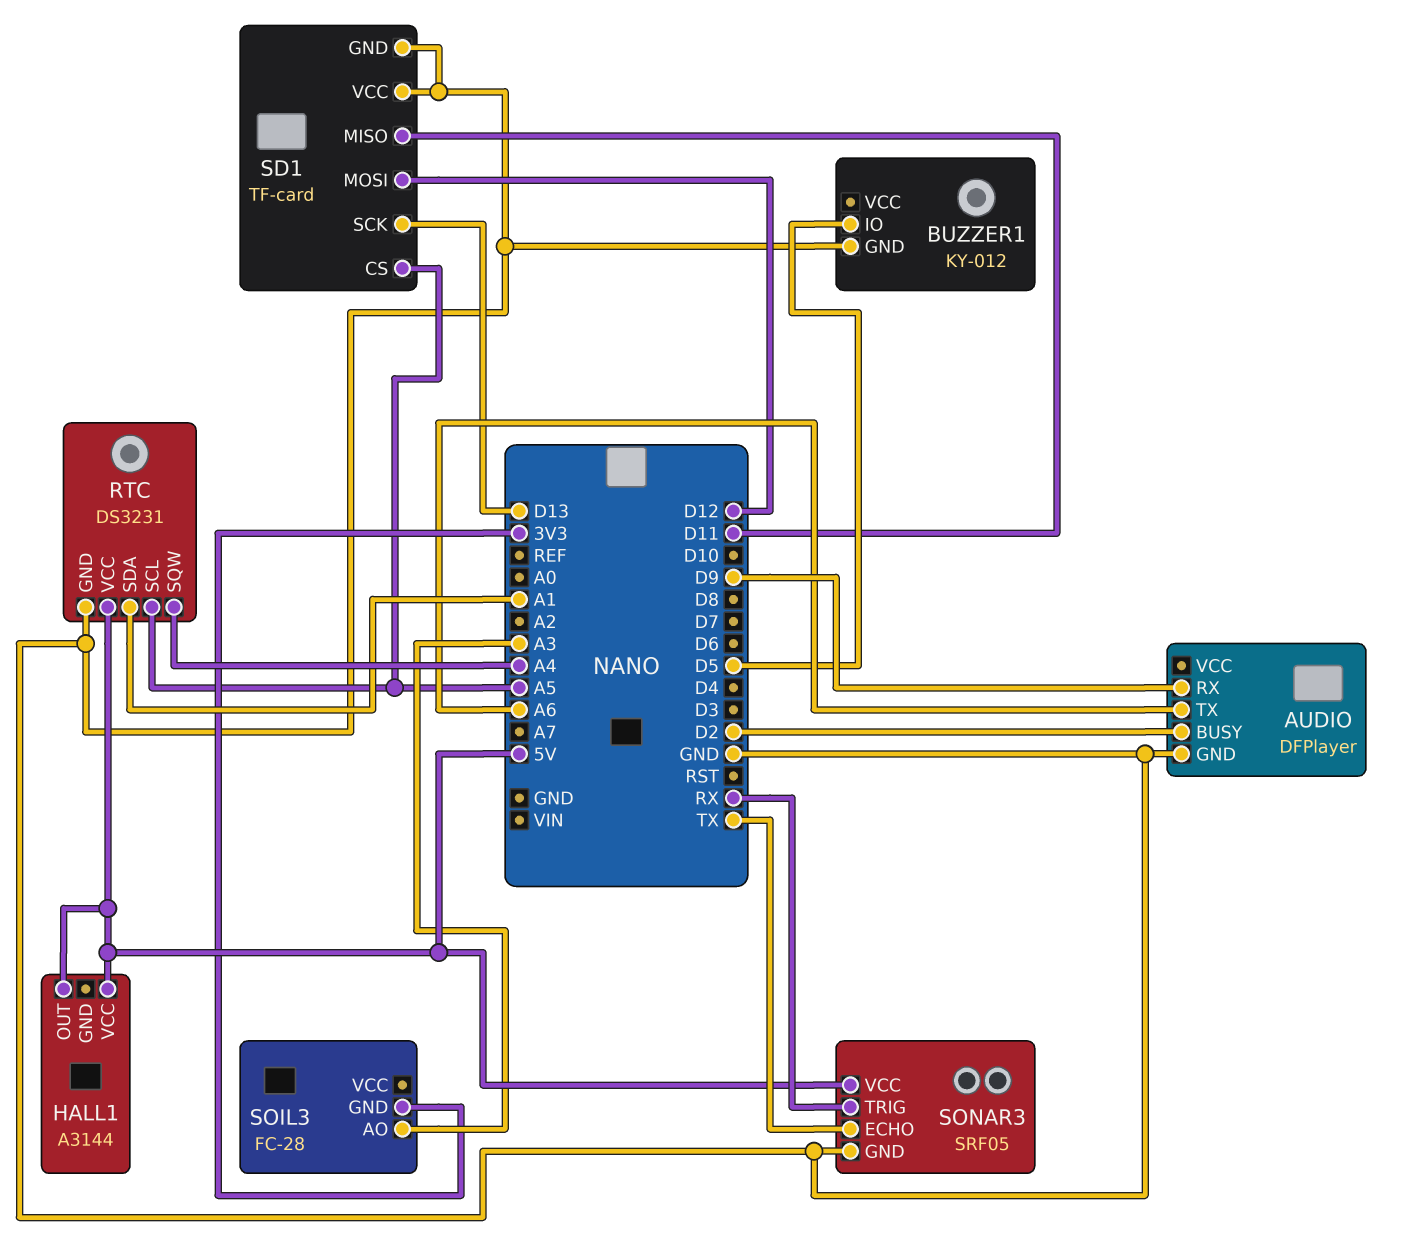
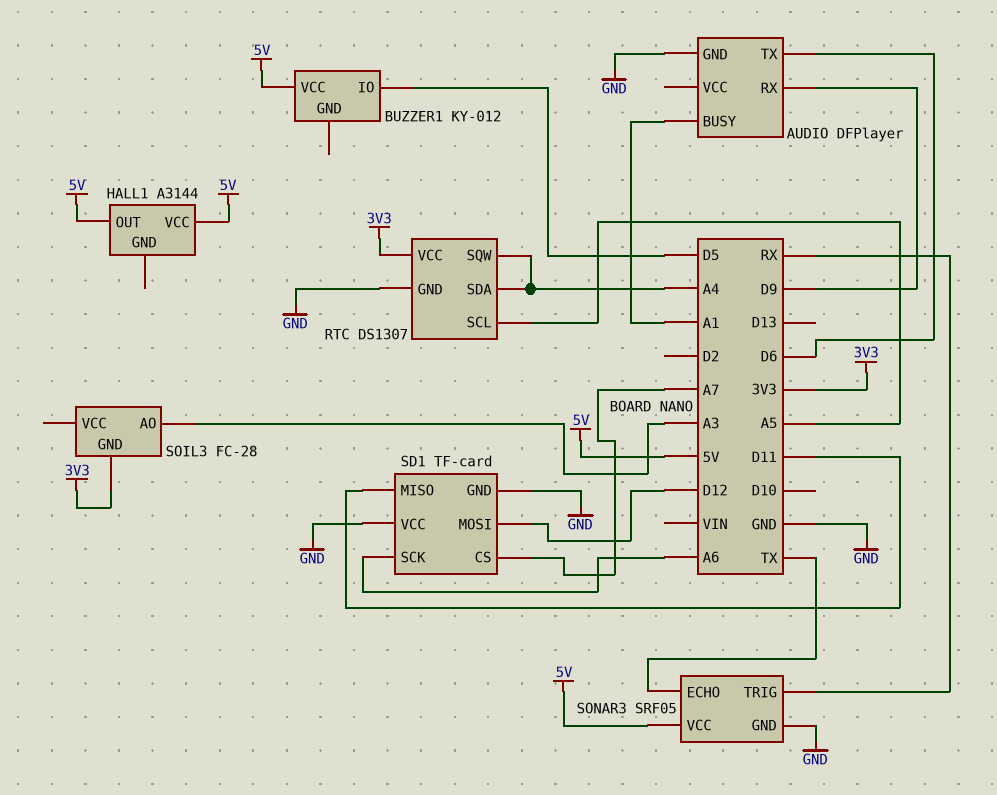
AUDIO pin BUSY: D2 -> A1
AUDIO pin TX: A6 -> D6
BUZZER1 pin GND: GND -> none
BUZZER1 pin VCC: none -> 5V
RTC: DS3231 -> DS1307
RTC pin SDA: A1 -> A4
RTC pin VCC: 5V -> 3V3
SD1 pin CS: A5 -> A7
SD1 pin SCK: D13 -> A6

